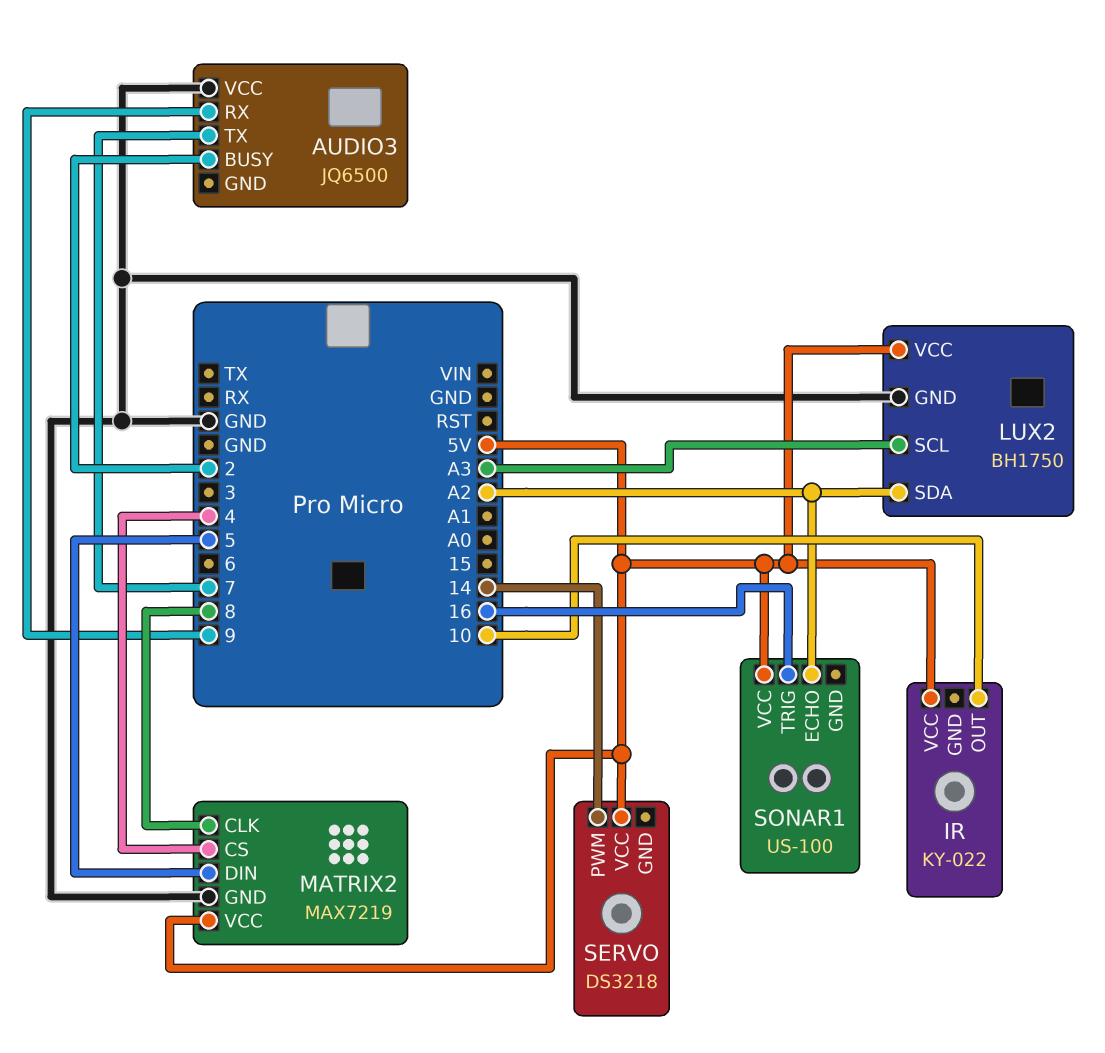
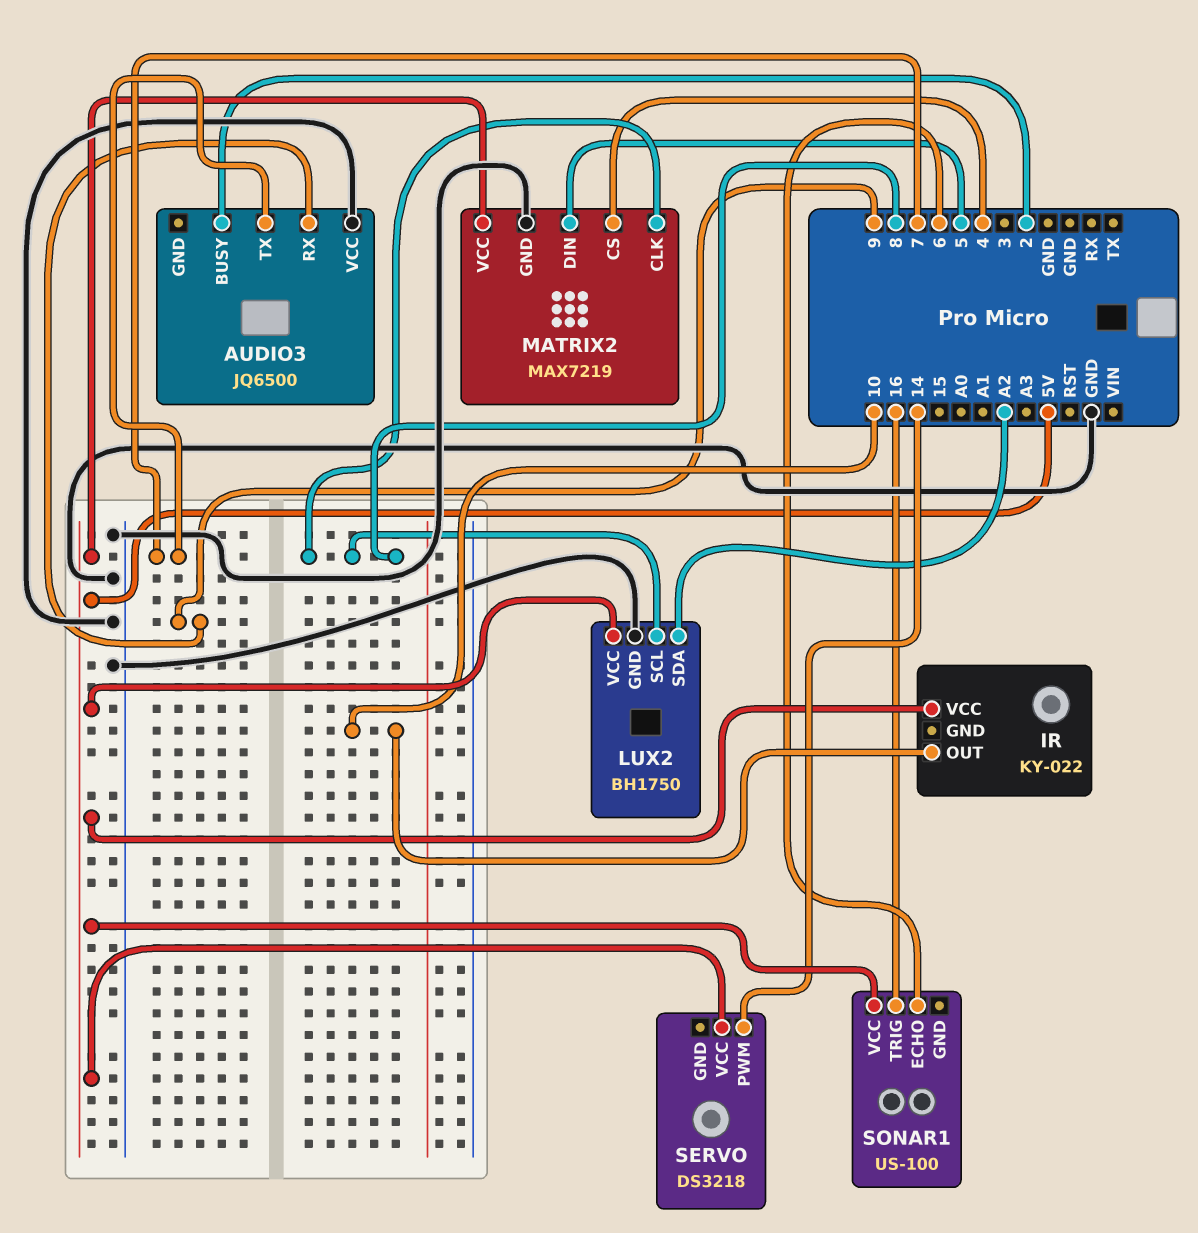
LUX2 pin SCL: A3 -> 8
SONAR1 pin ECHO: A2 -> 6

